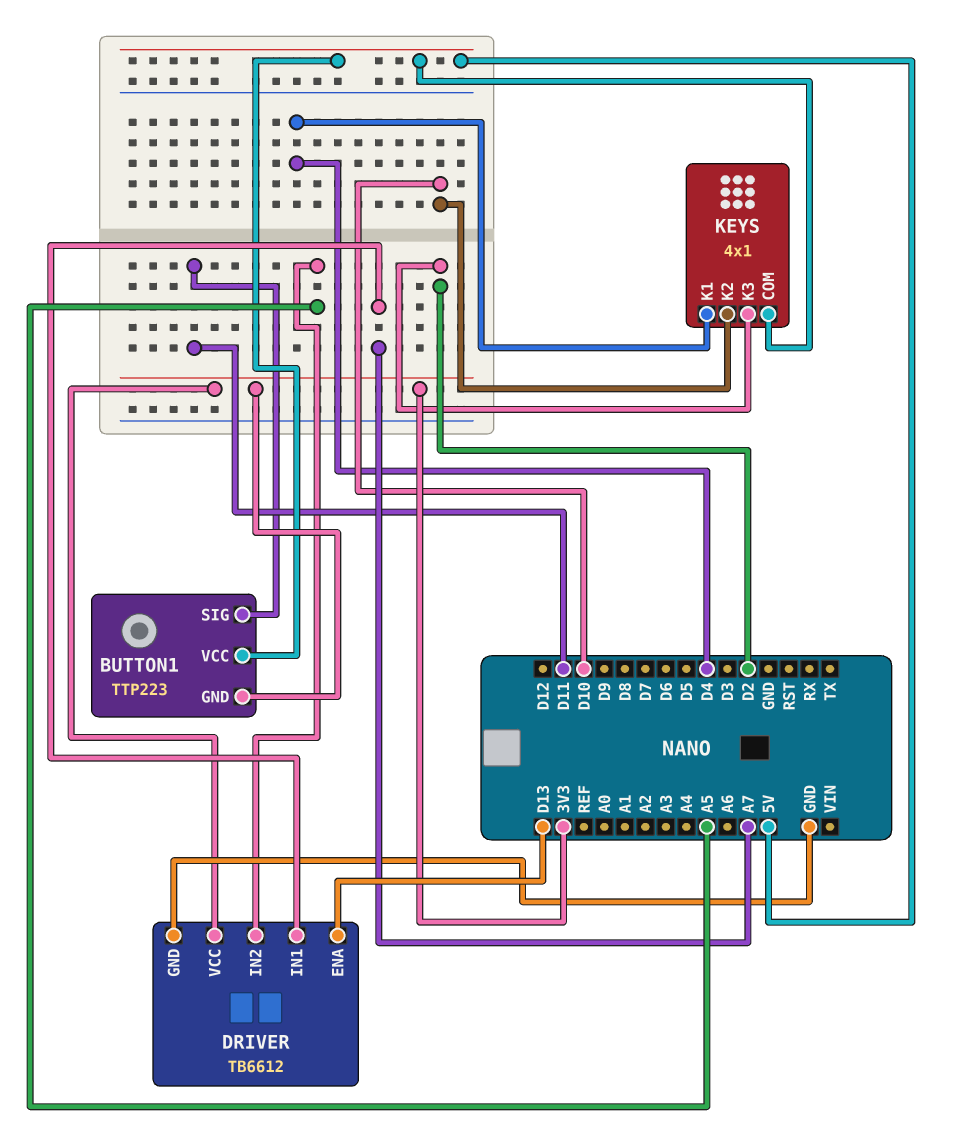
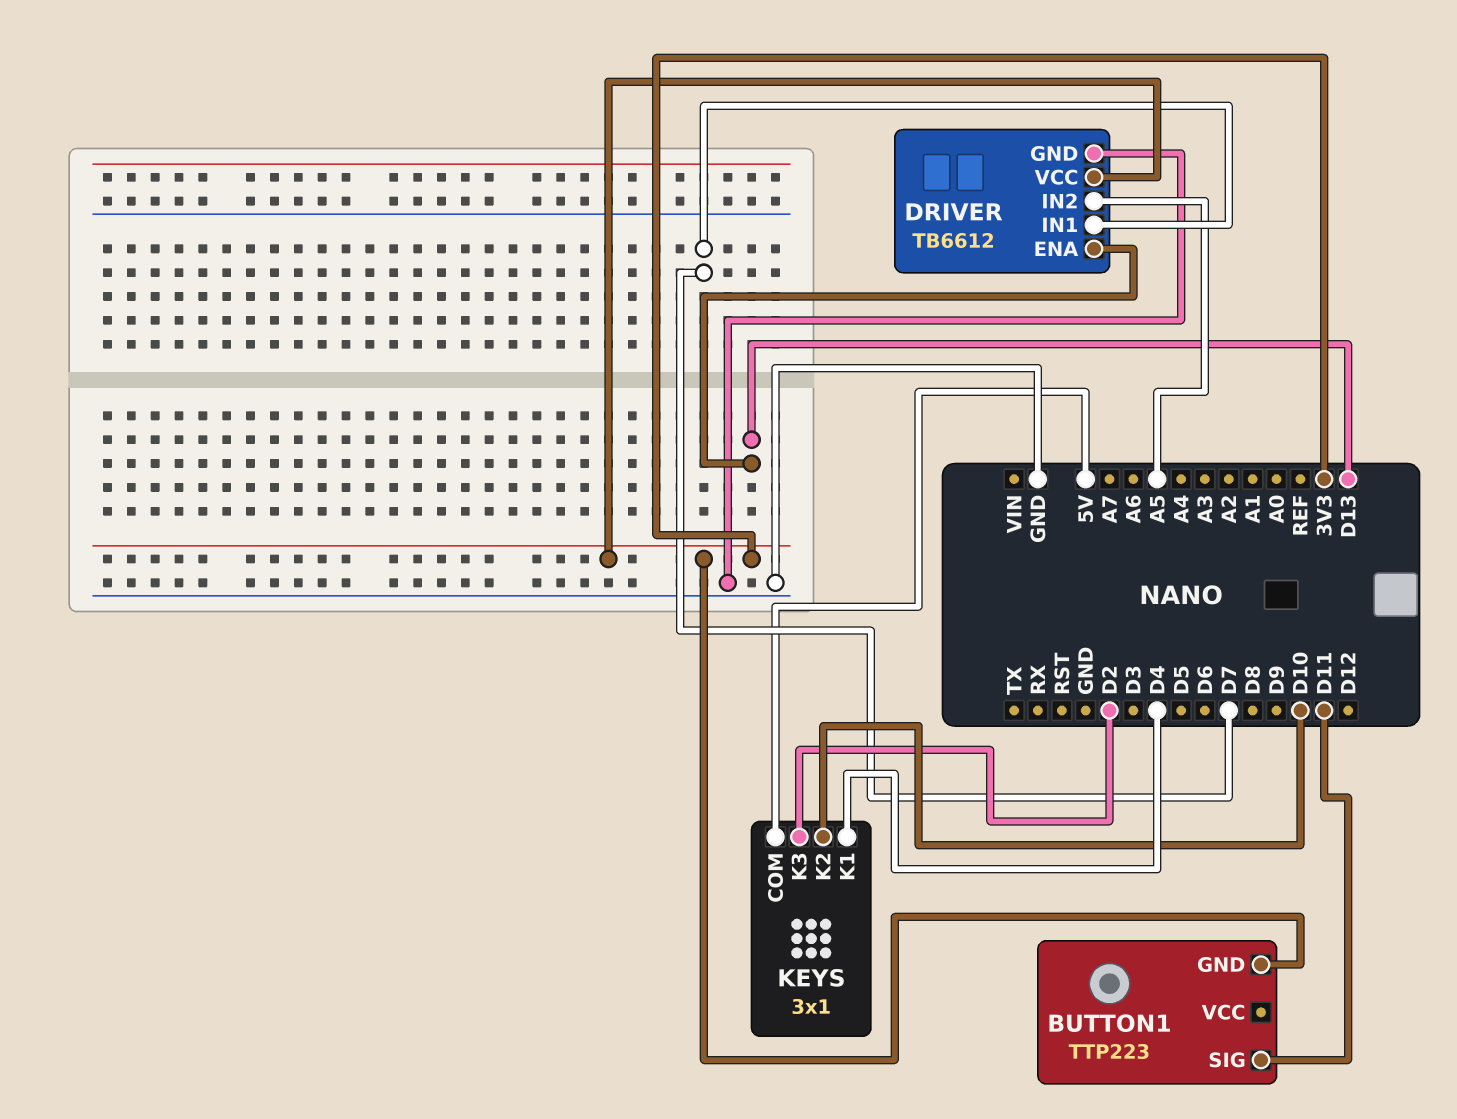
BUTTON1 pin VCC: 5V -> none
DRIVER pin IN1: A7 -> D7
KEYS: 4x1 -> 3x1

